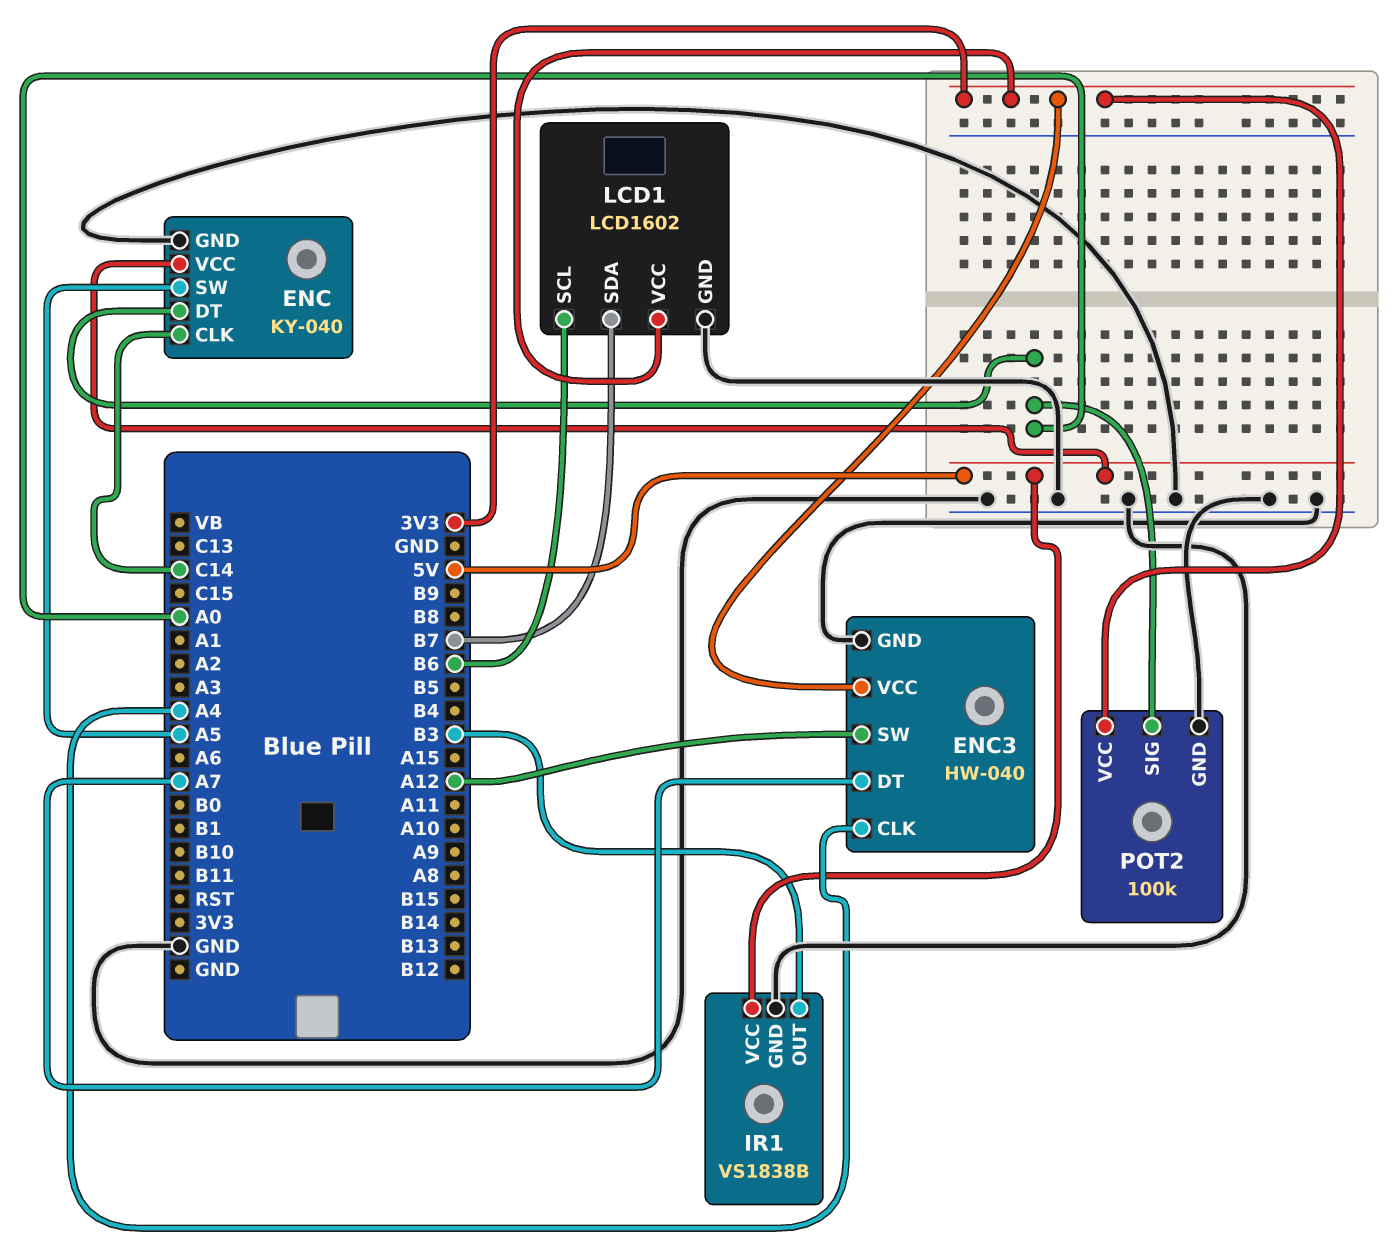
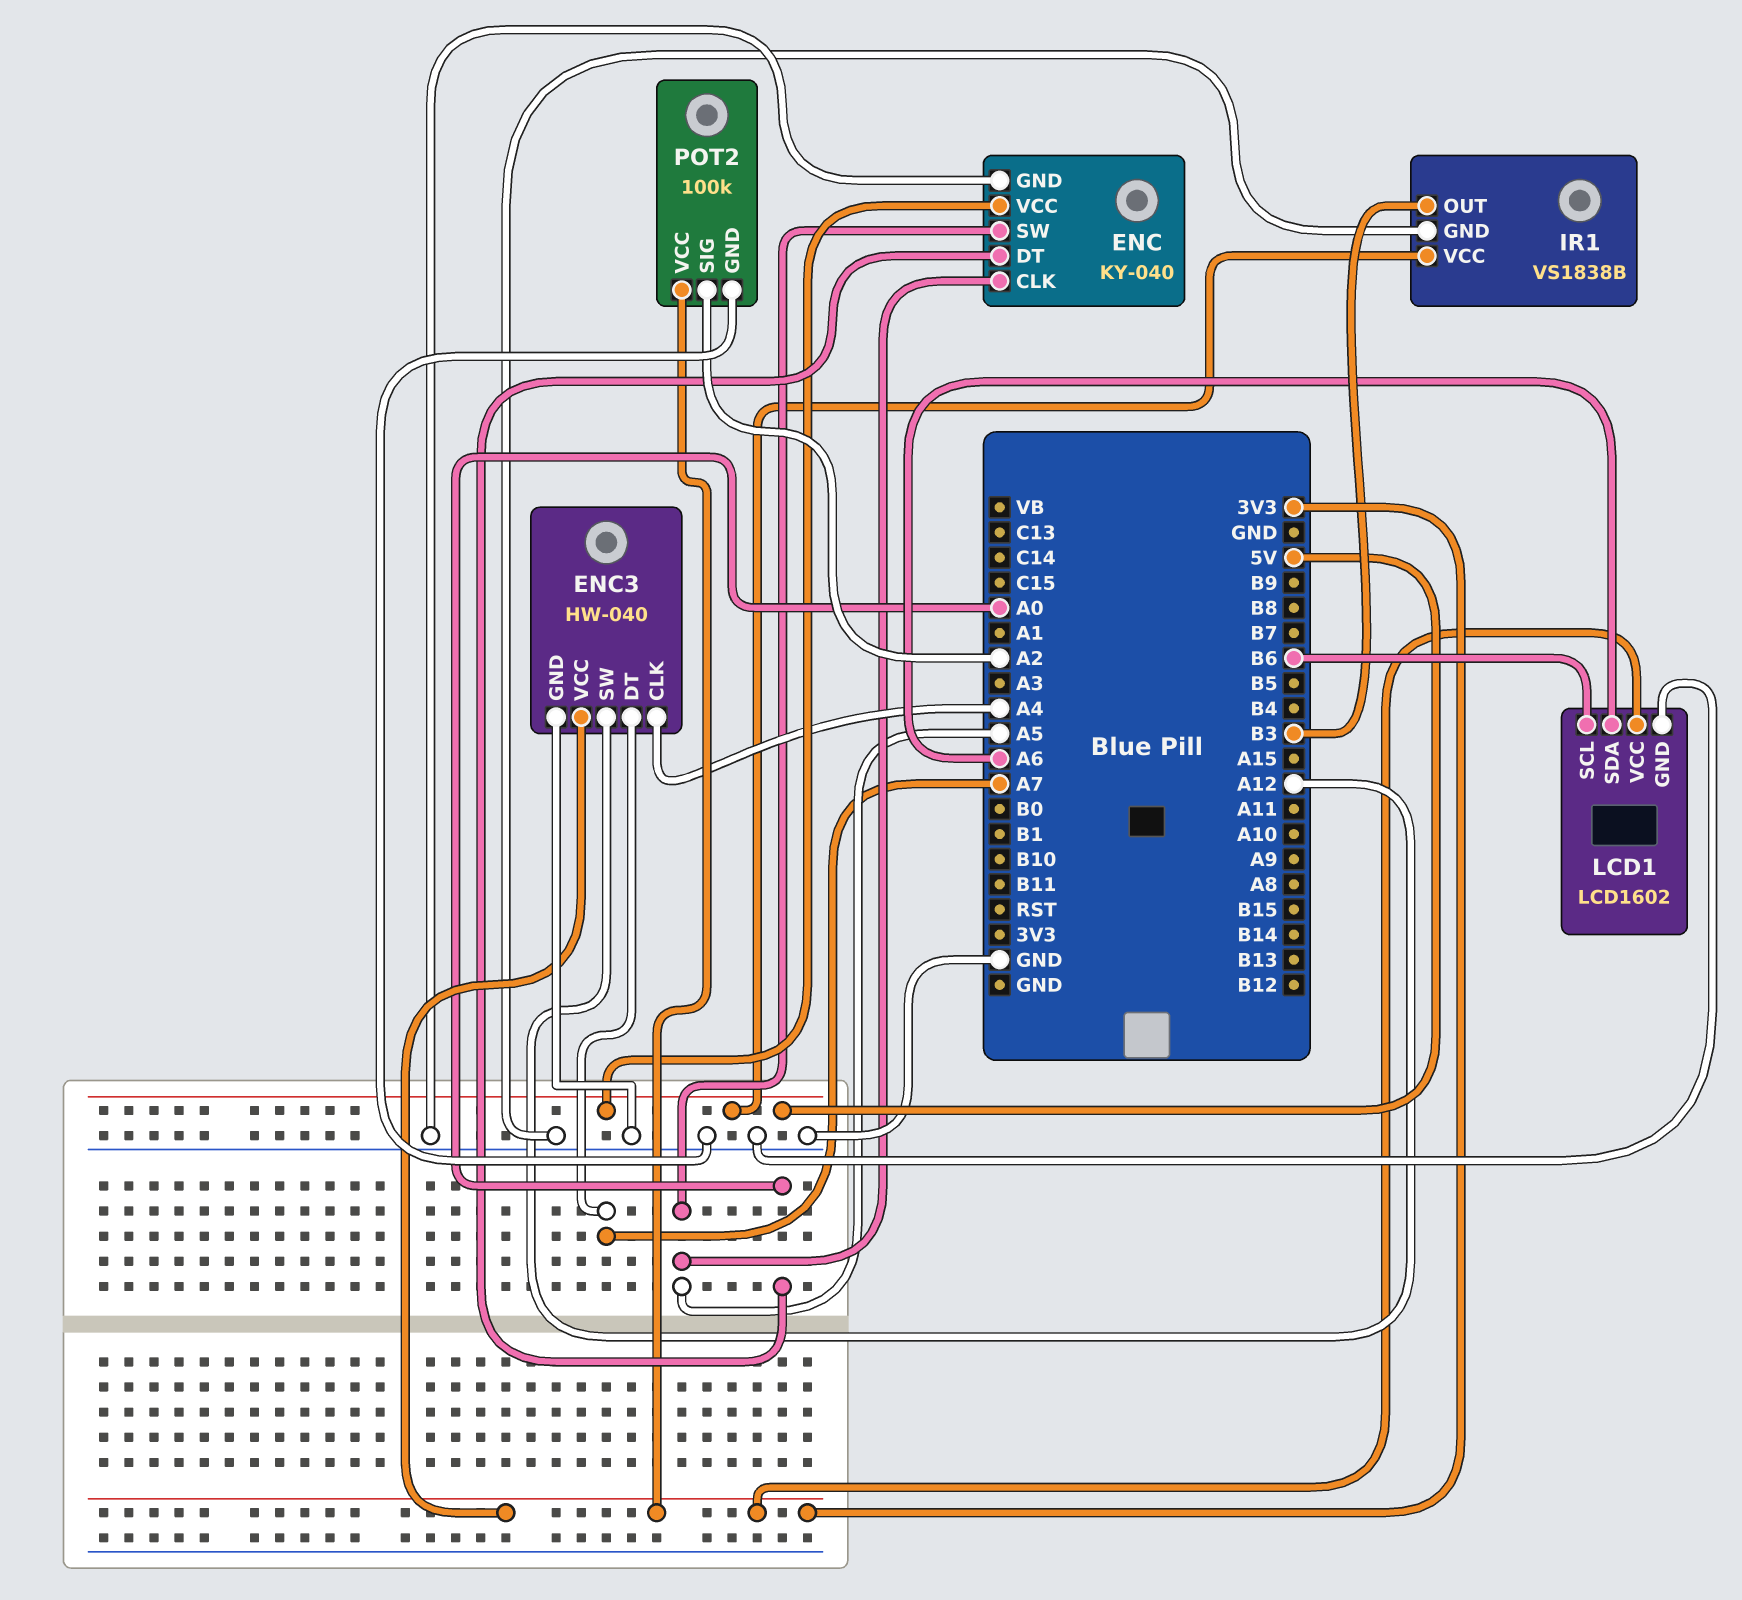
ENC pin CLK: C14 -> A5
LCD1 pin SDA: B7 -> A6
POT2 pin SIG: A0 -> A2

